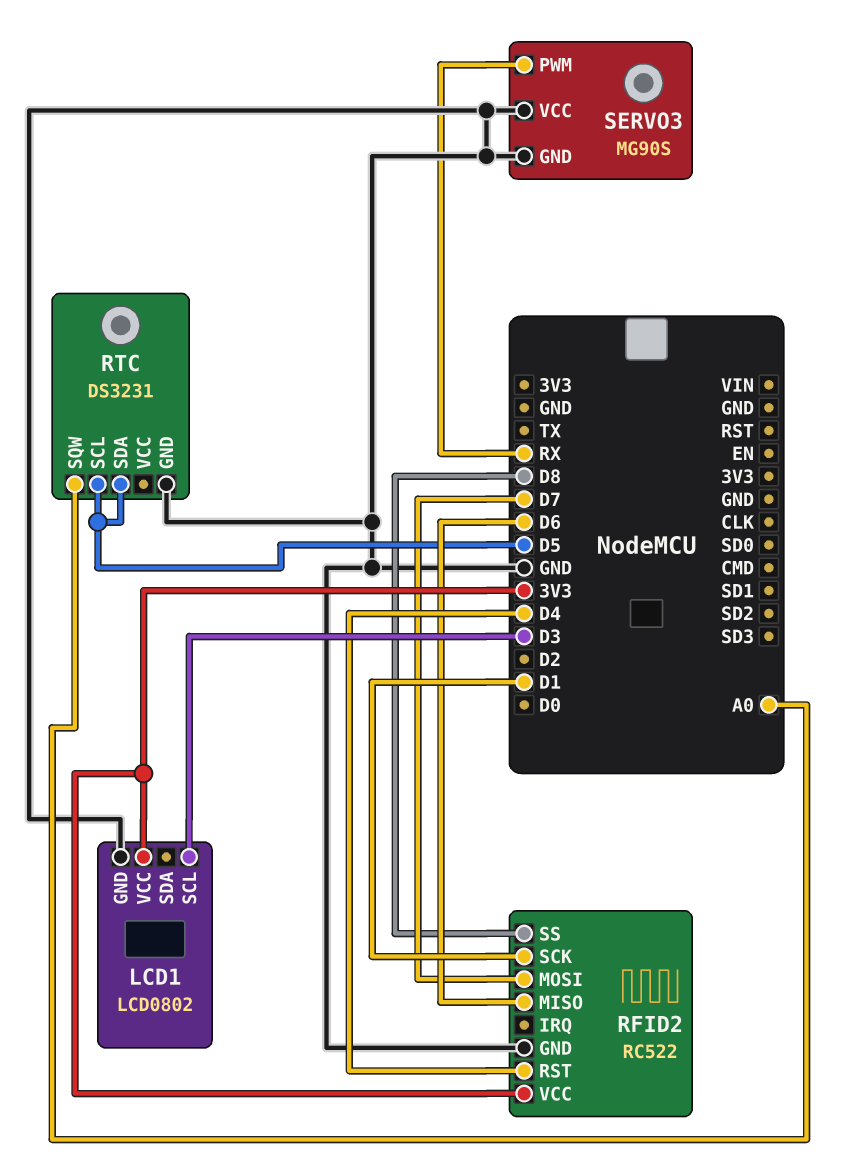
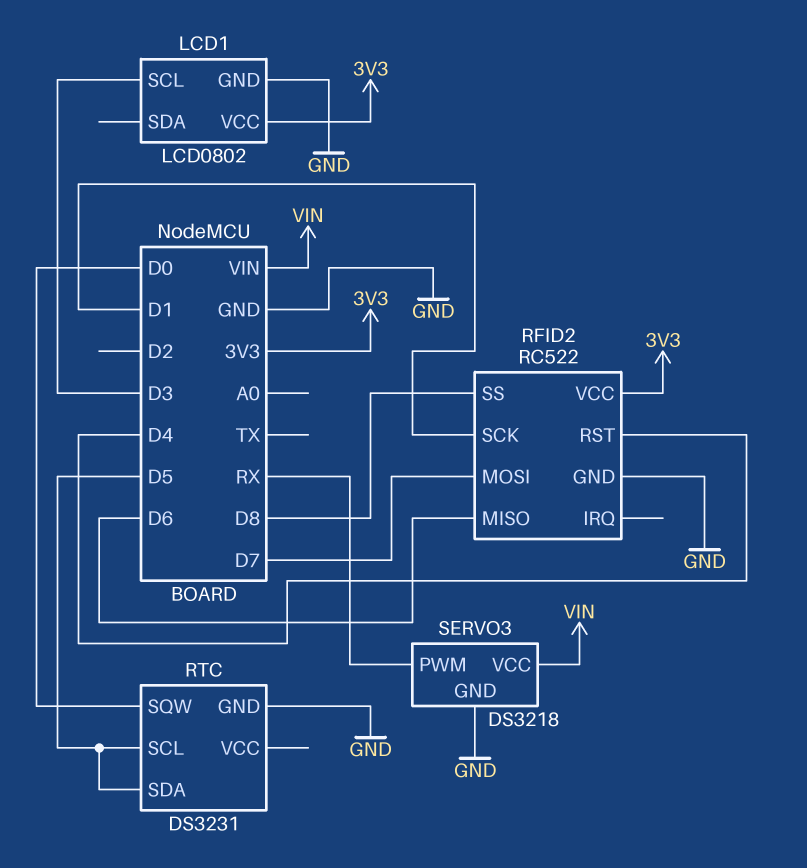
RTC pin SQW: A0 -> D0
SERVO3: MG90S -> DS3218
SERVO3 pin VCC: GND -> VIN

